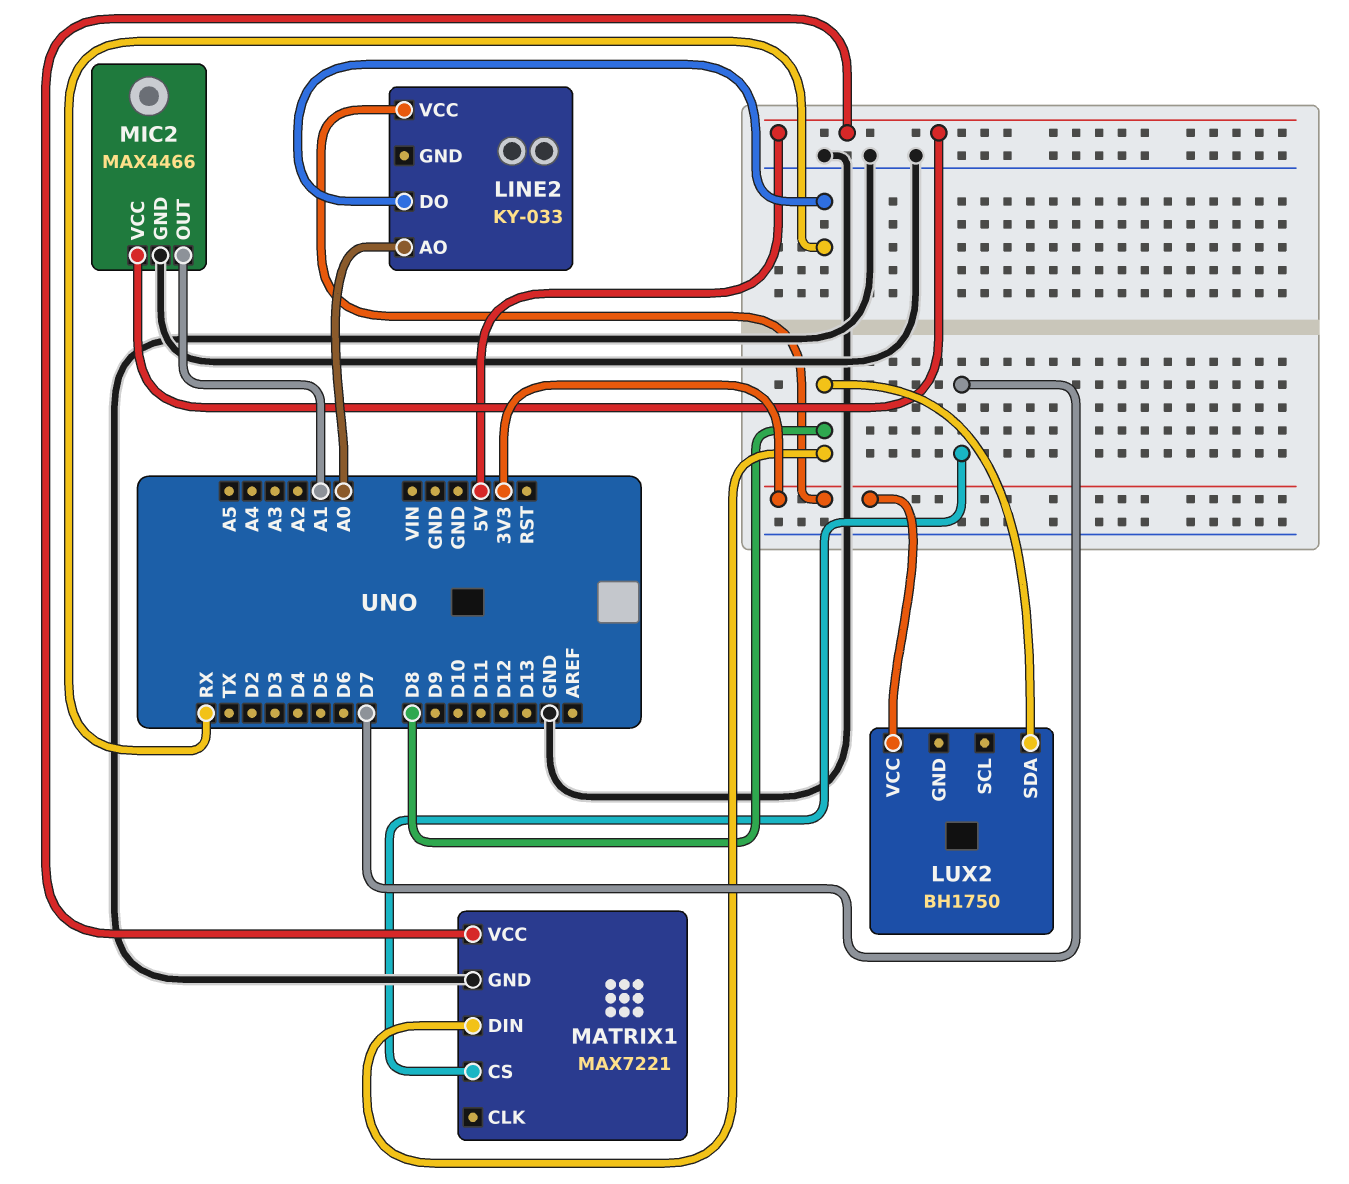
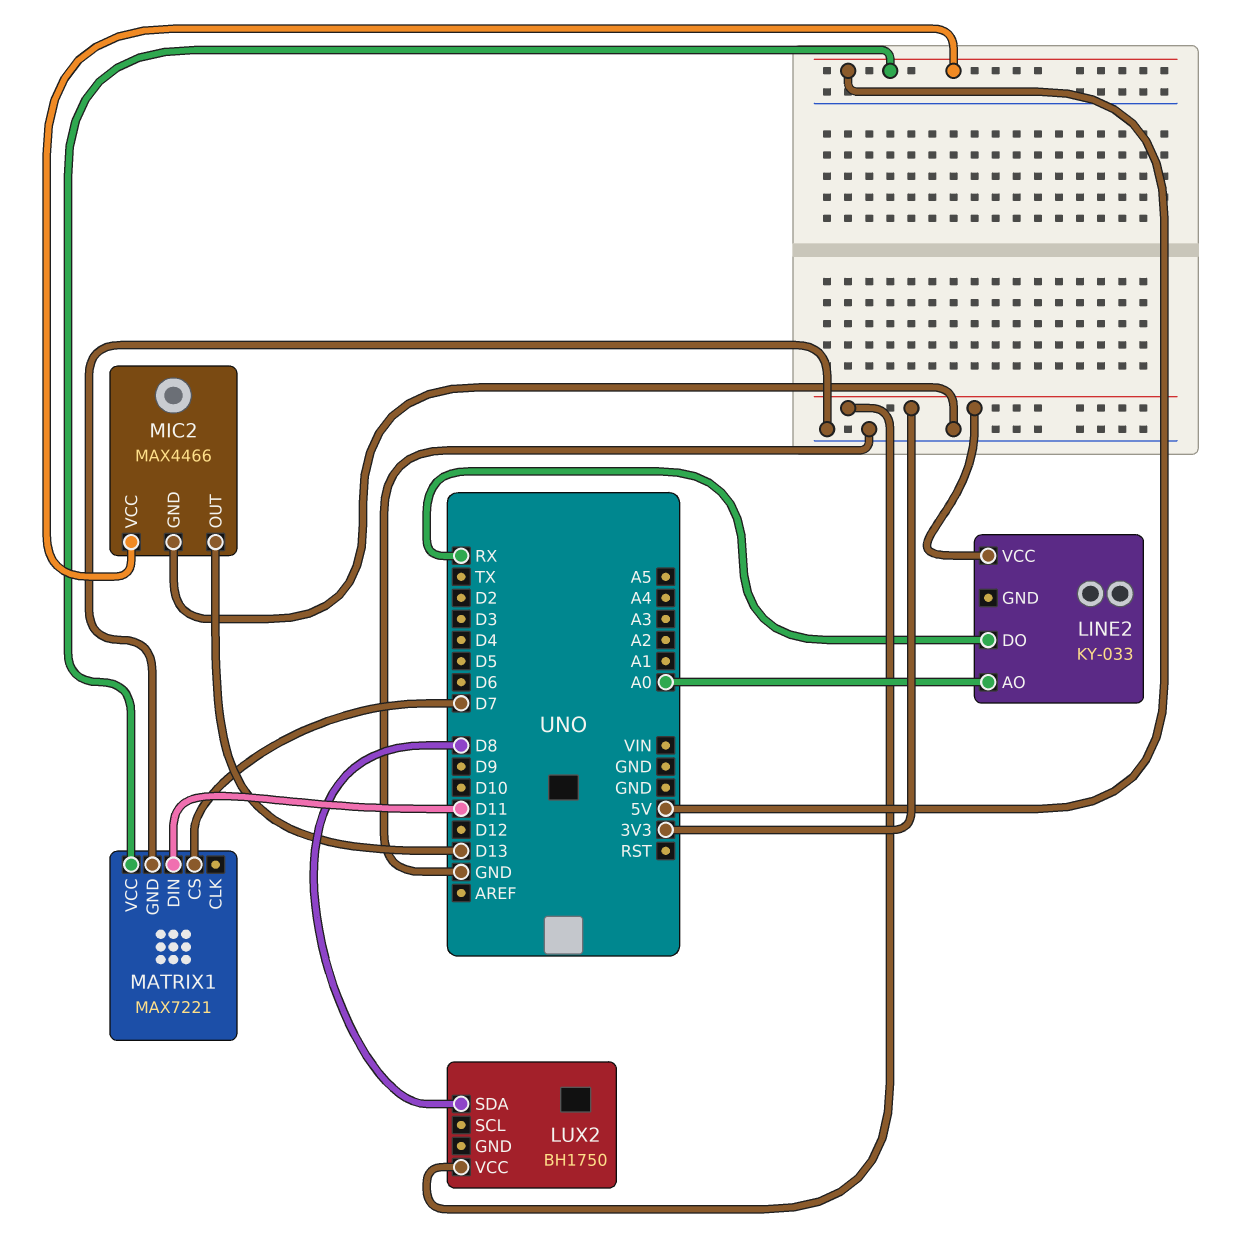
MATRIX1 pin DIN: D8 -> D11
MIC2 pin OUT: A1 -> D13

